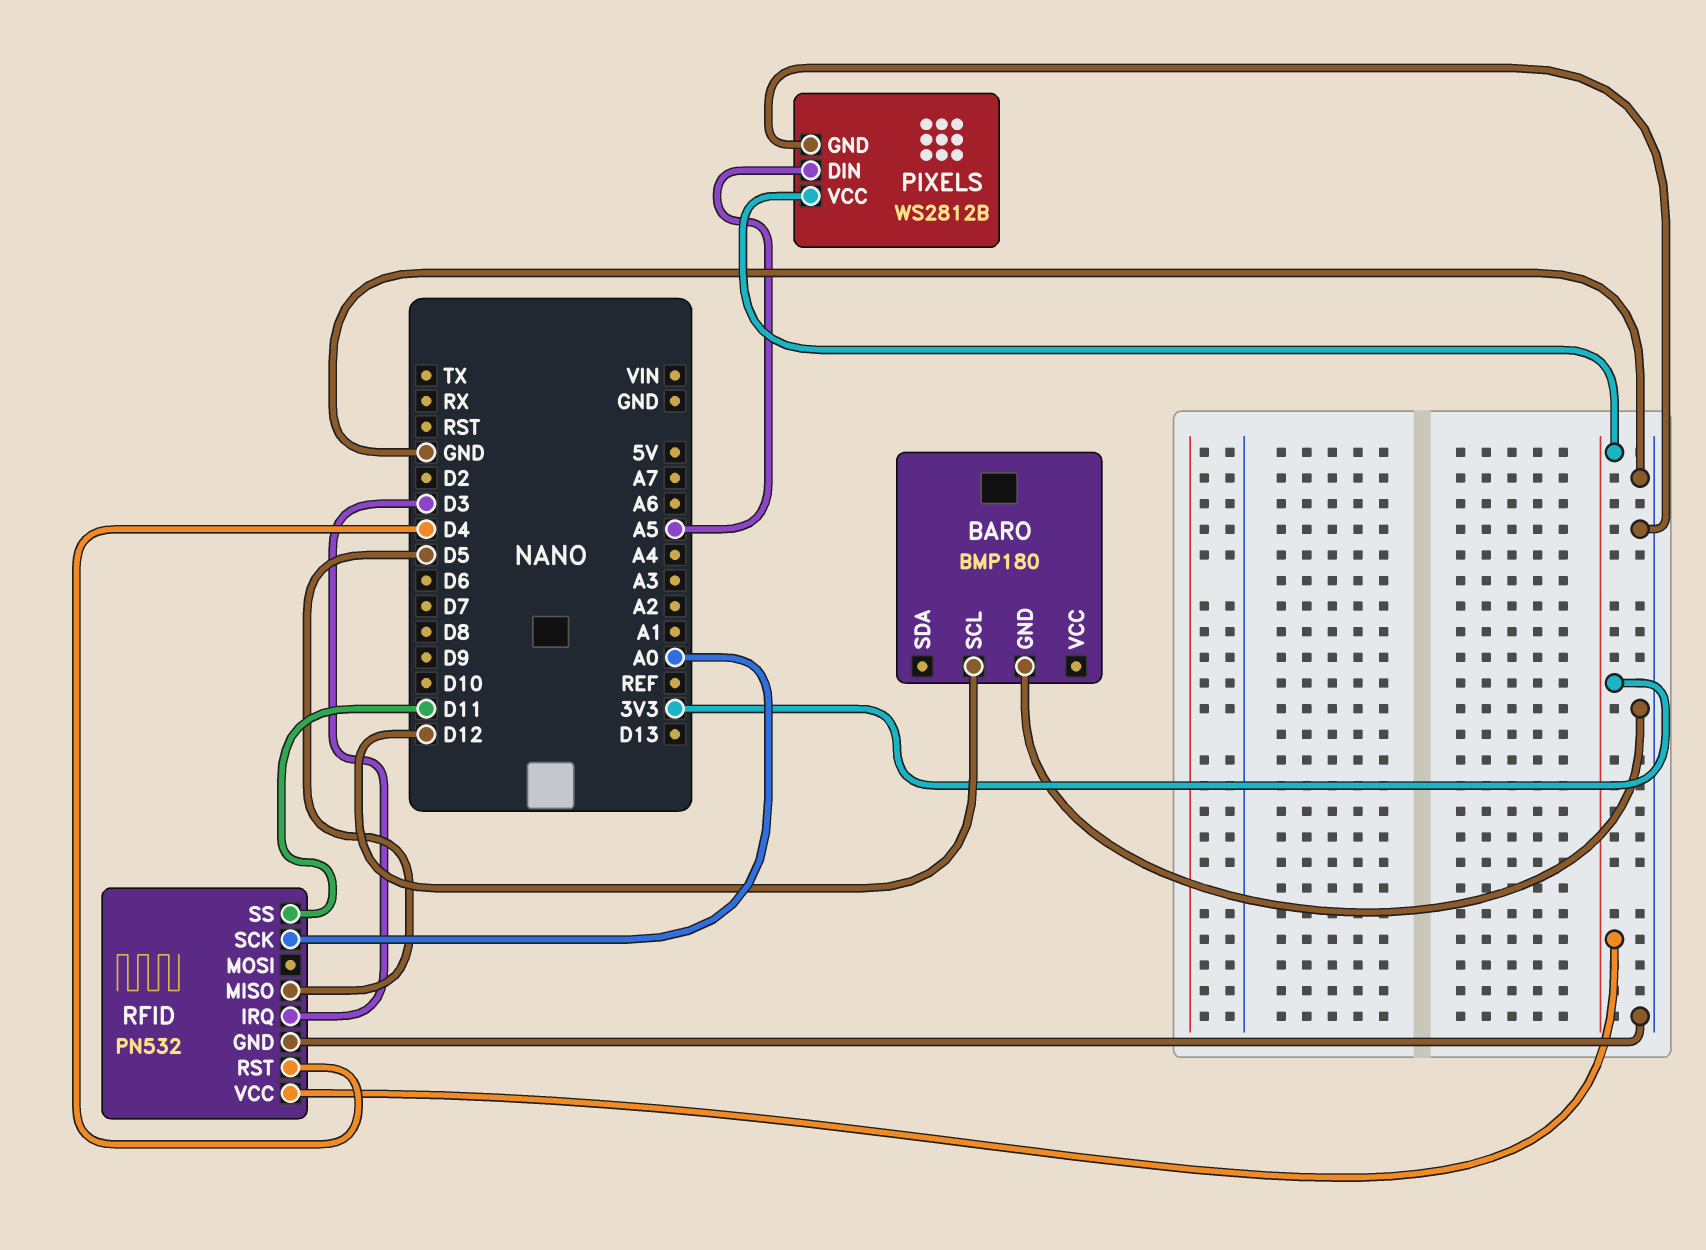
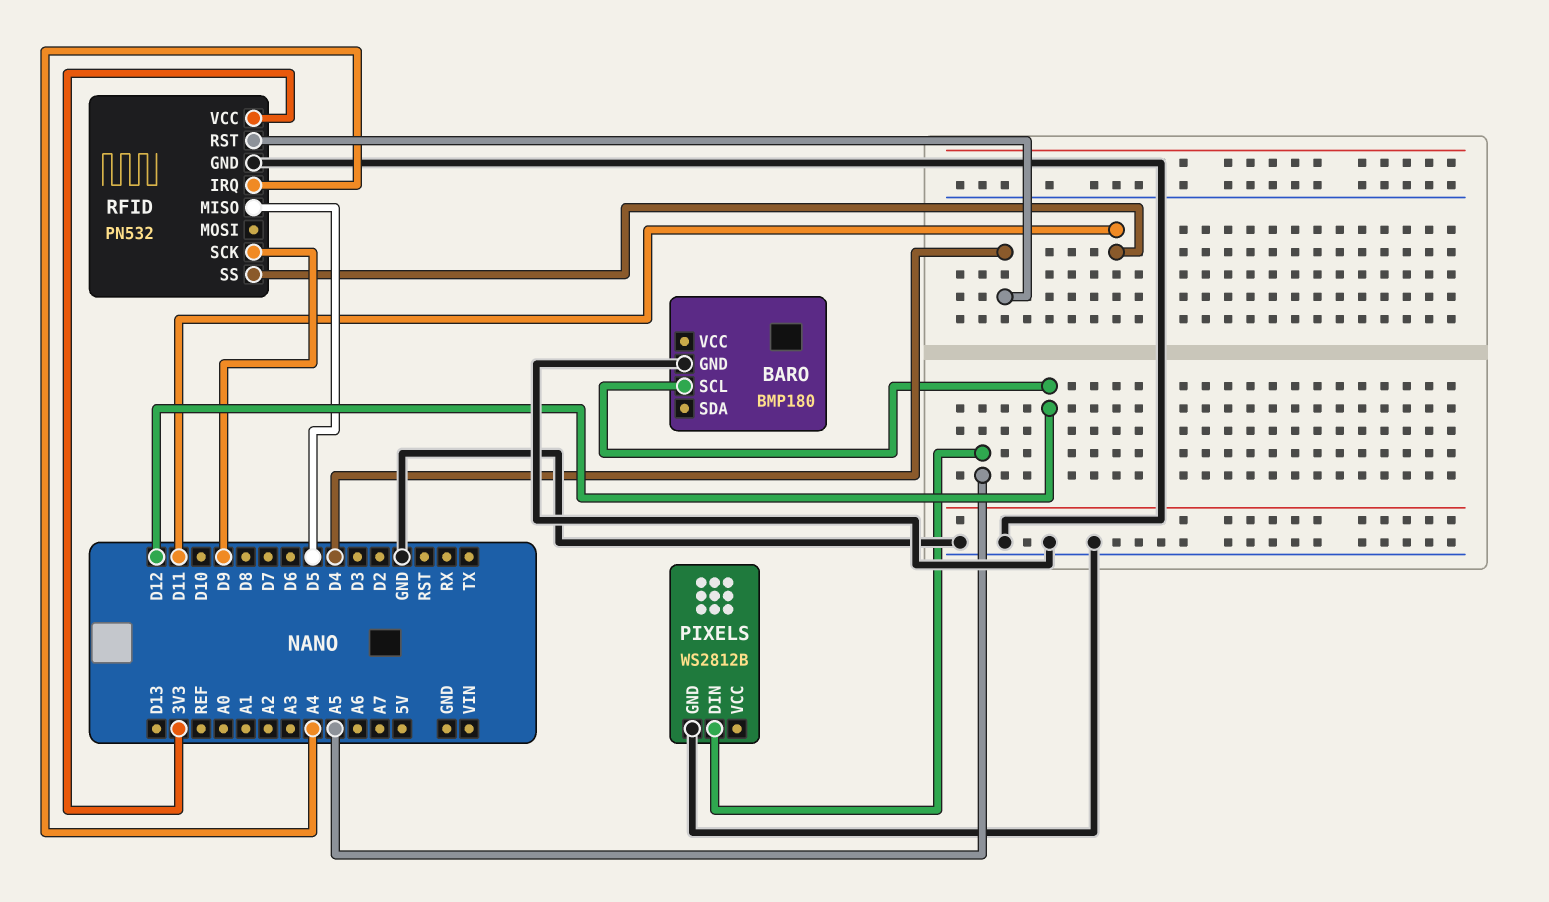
PIXELS pin VCC: 3V3 -> none
RFID pin IRQ: D3 -> A4
RFID pin SCK: A0 -> D9

